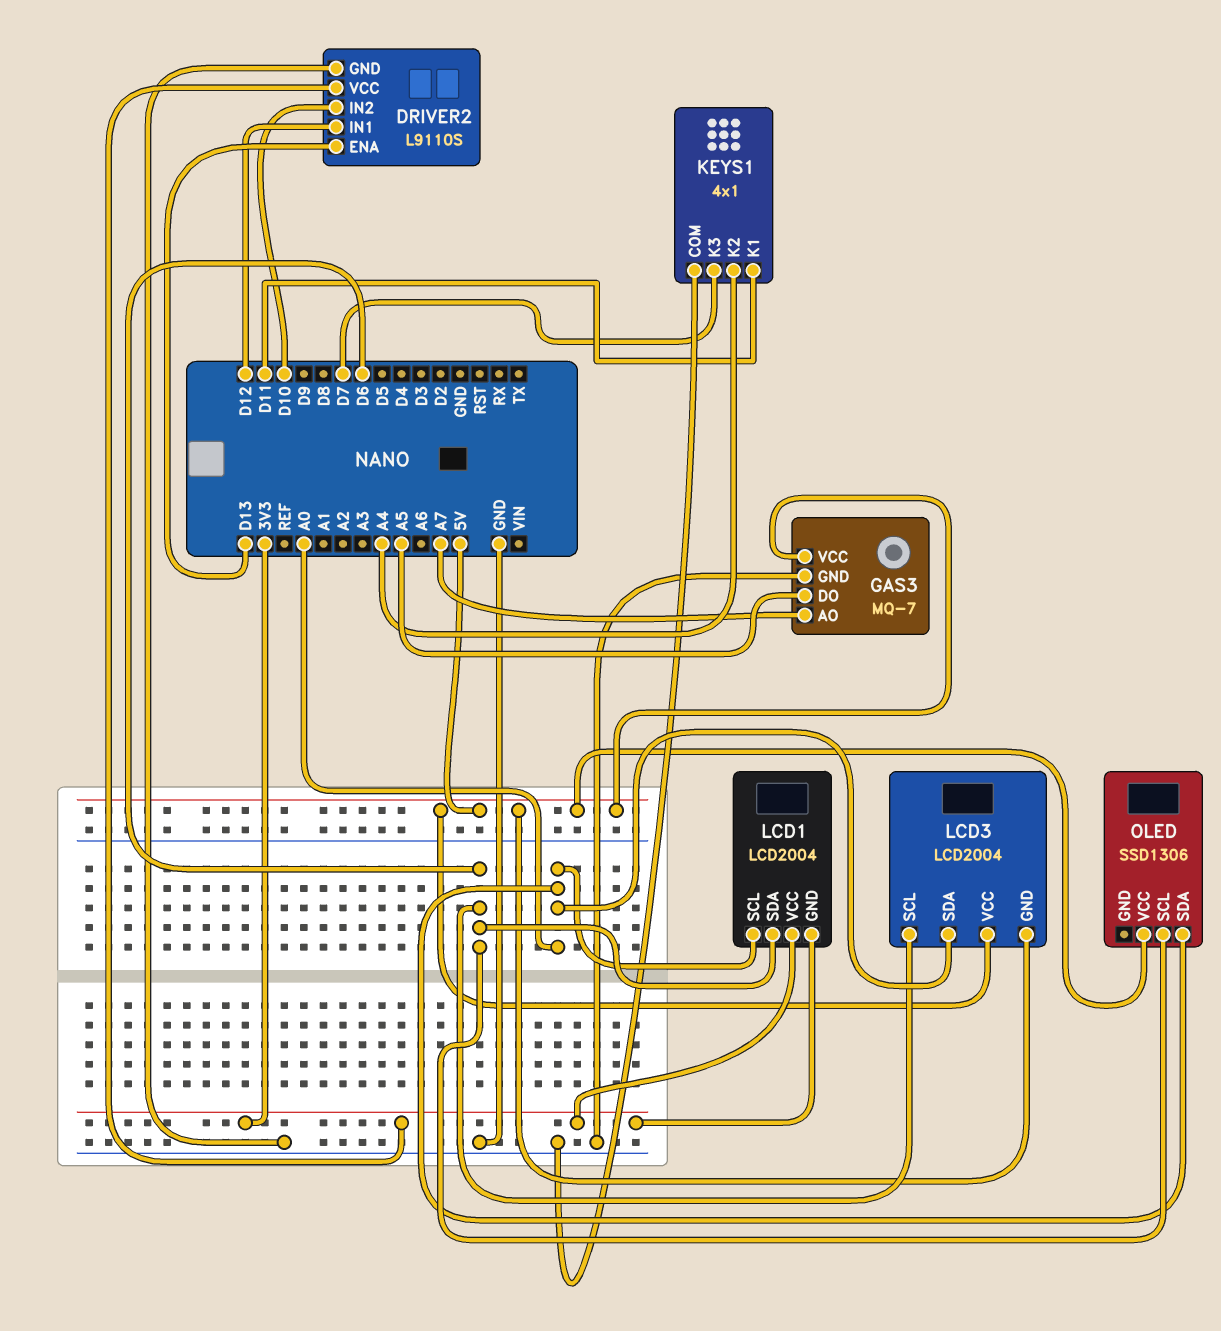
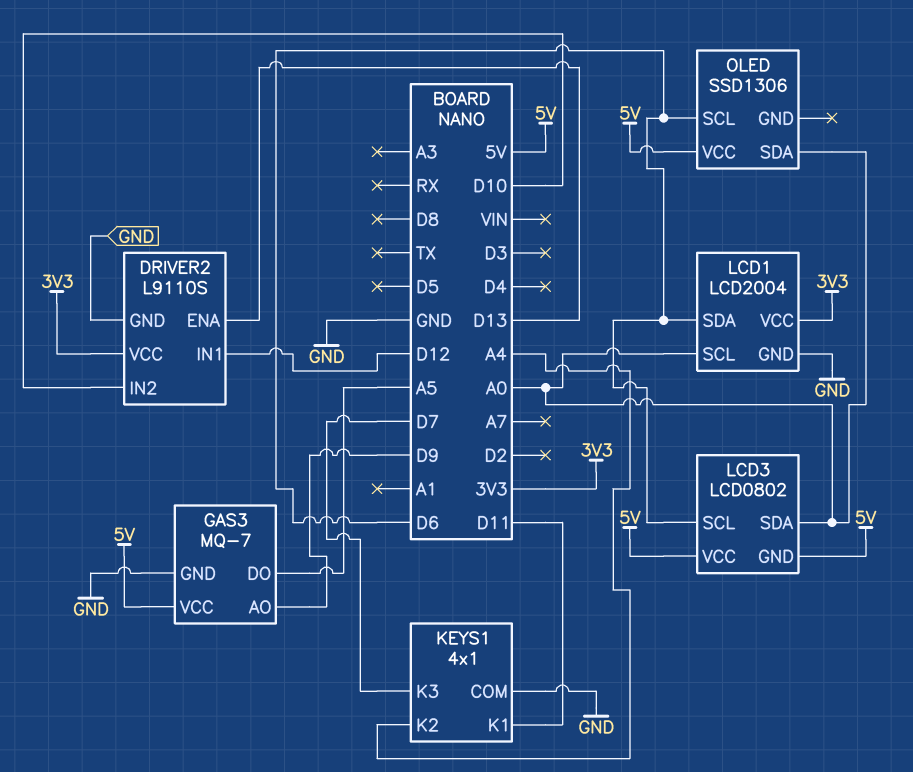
GAS3 pin AO: A7 -> D9
LCD1 pin GND: 3V3 -> GND
LCD3: LCD2004 -> LCD0802

